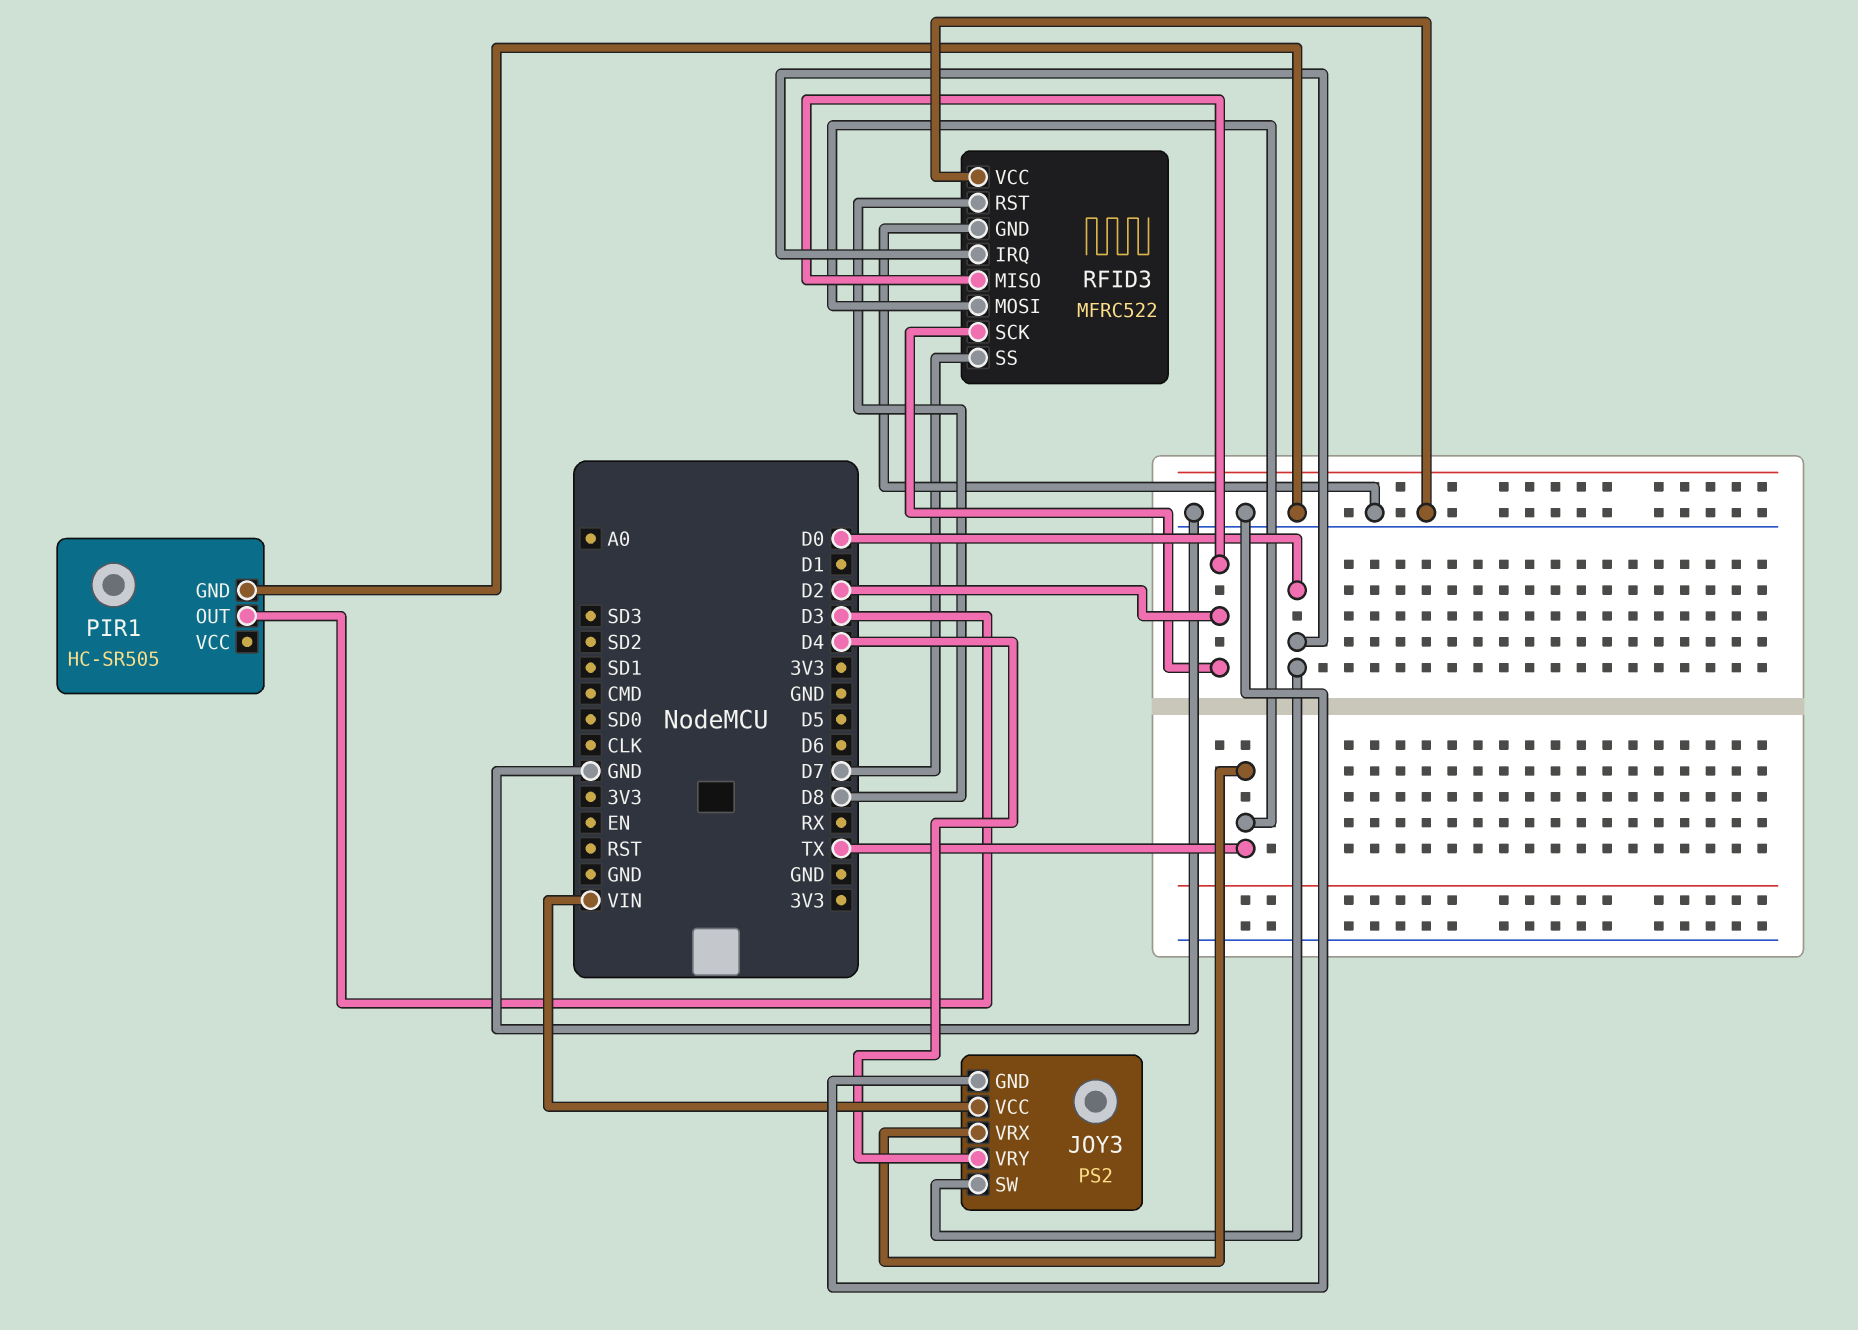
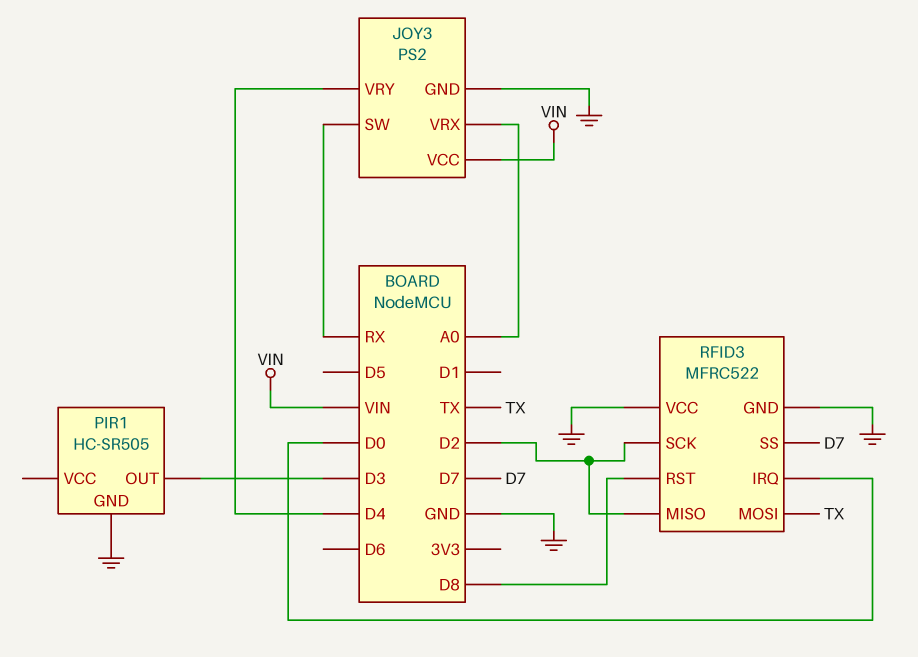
JOY3 pin SW: D0 -> RX
JOY3 pin VRX: TX -> A0

